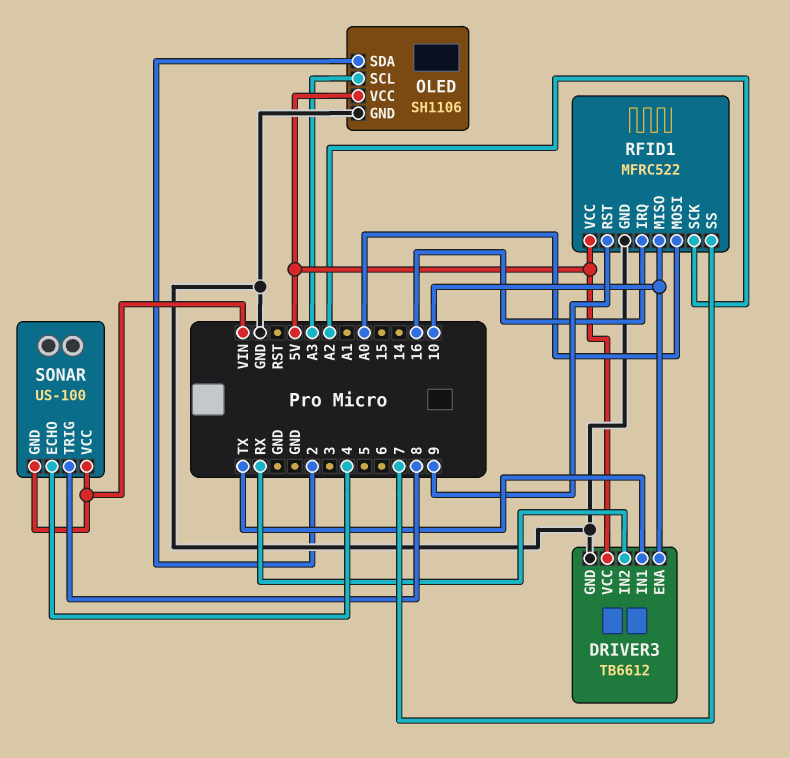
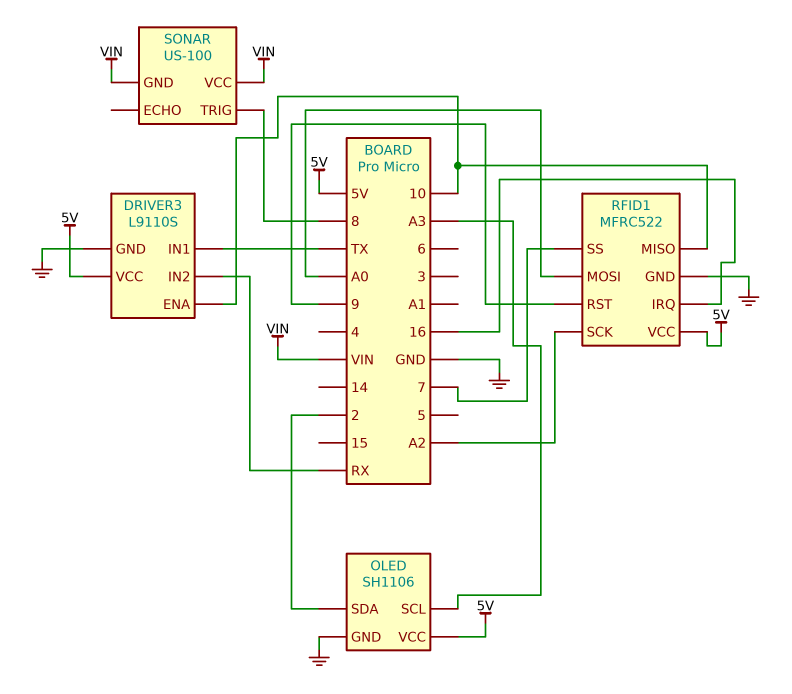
DRIVER3: TB6612 -> L9110S
SONAR pin ECHO: 4 -> none

